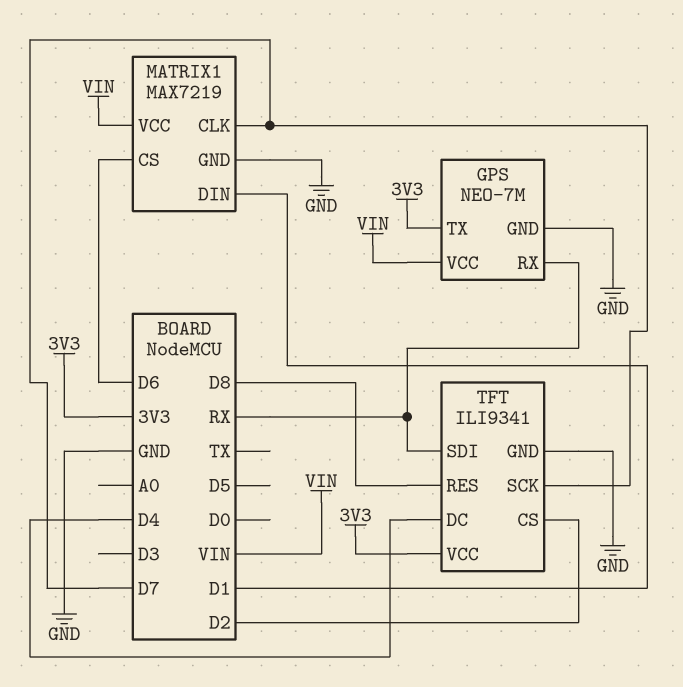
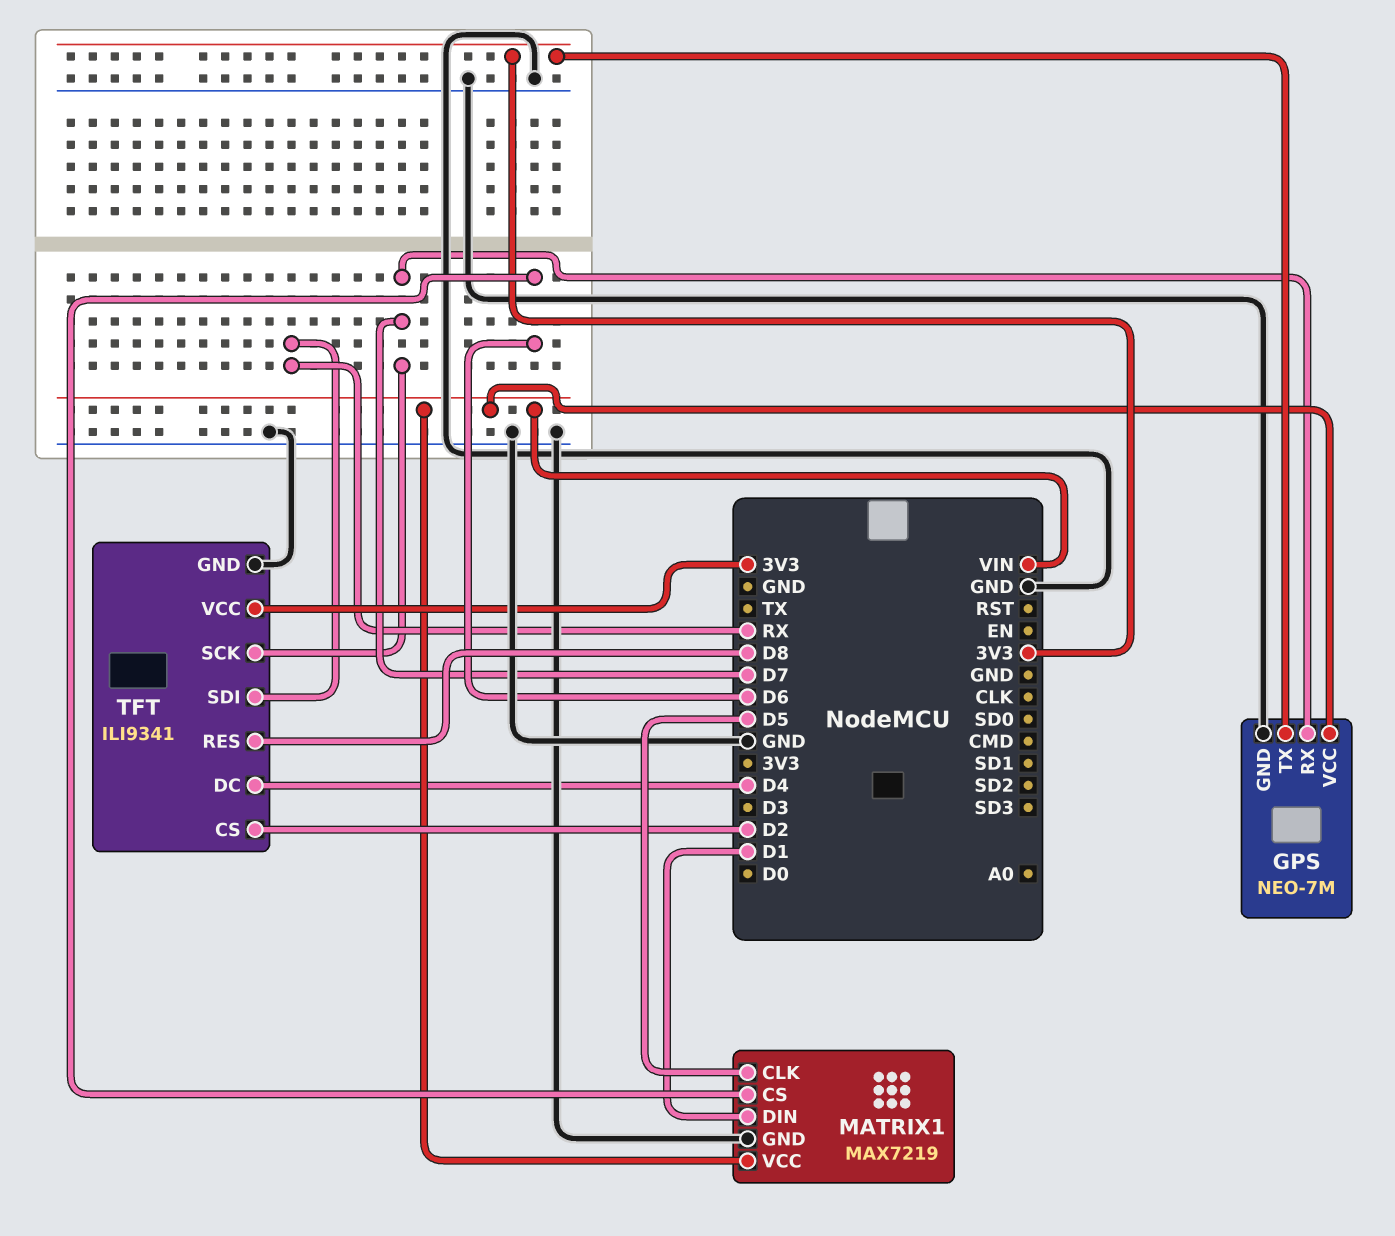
GPS pin RX: RX -> D7
MATRIX1 pin CLK: D7 -> D5

